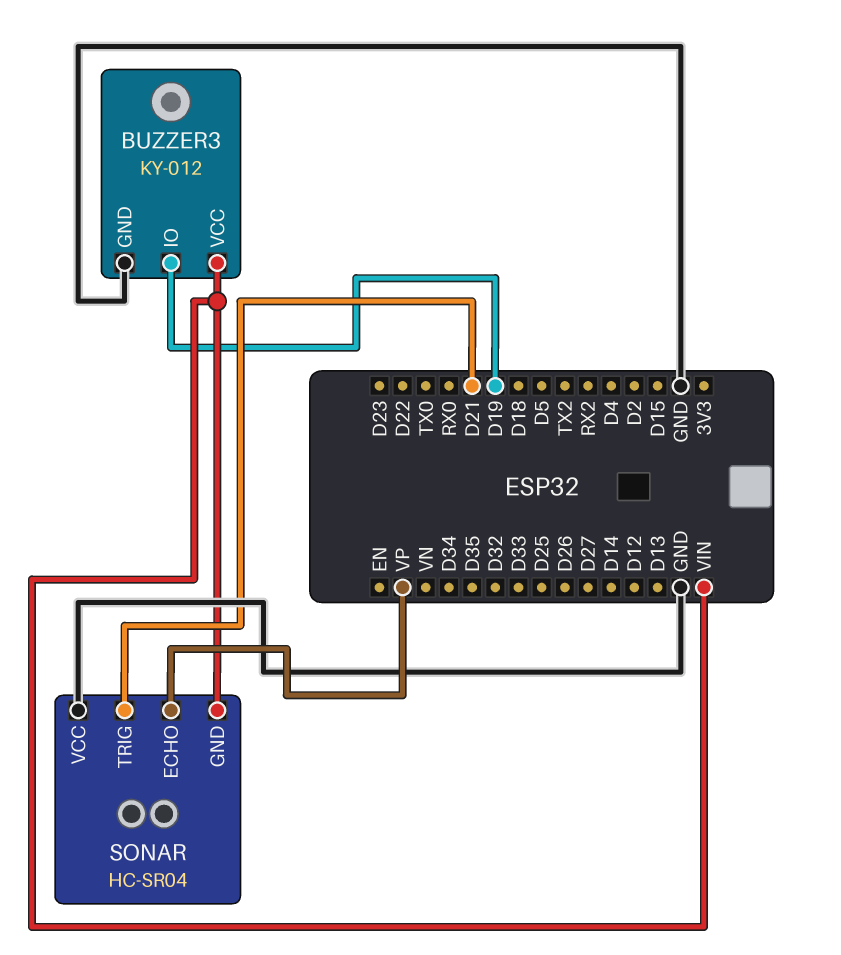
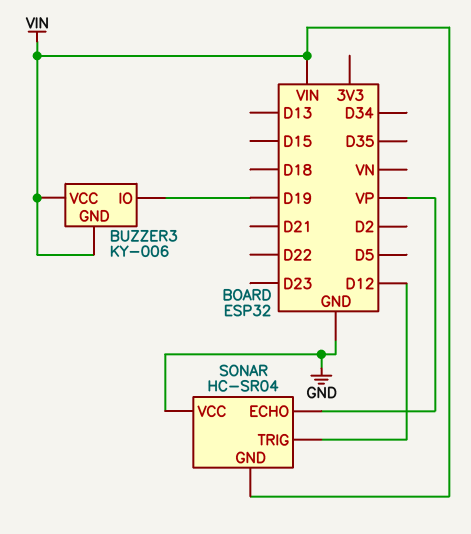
BUZZER3: KY-012 -> KY-006
BUZZER3 pin GND: GND -> VIN
SONAR pin TRIG: D21 -> D12

